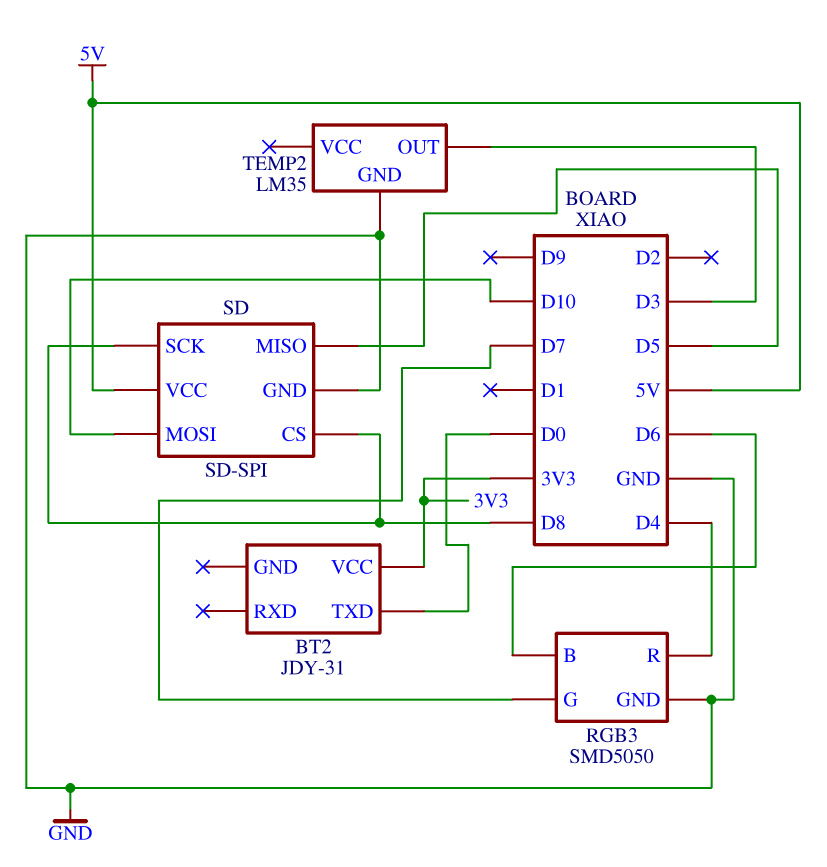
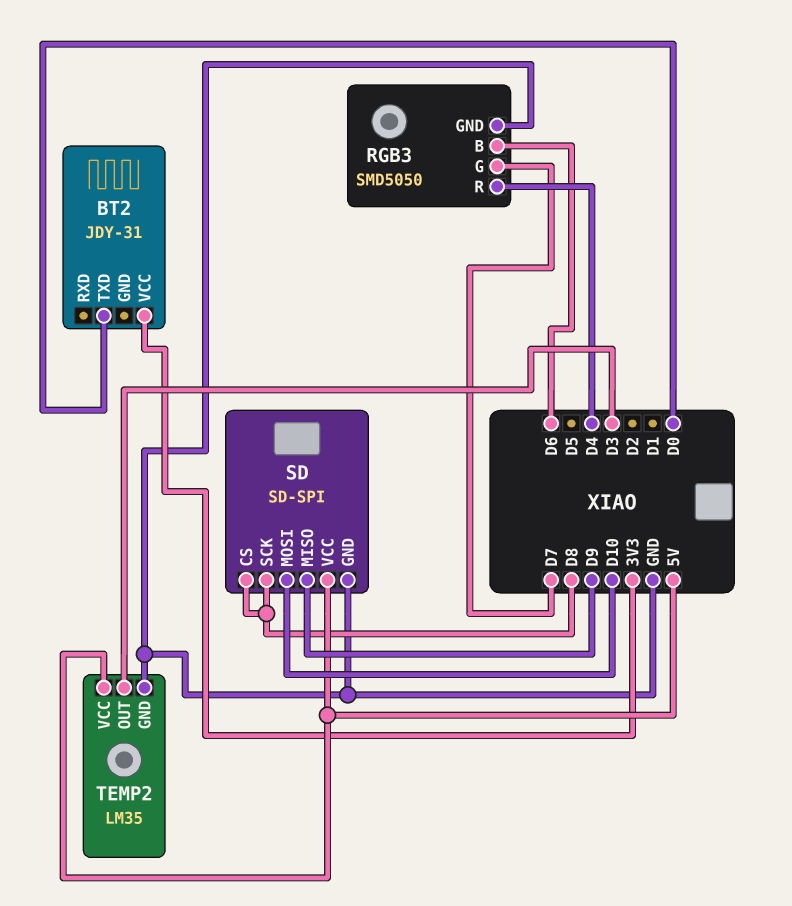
SD pin MISO: D5 -> D9
TEMP2 pin VCC: none -> 5V

